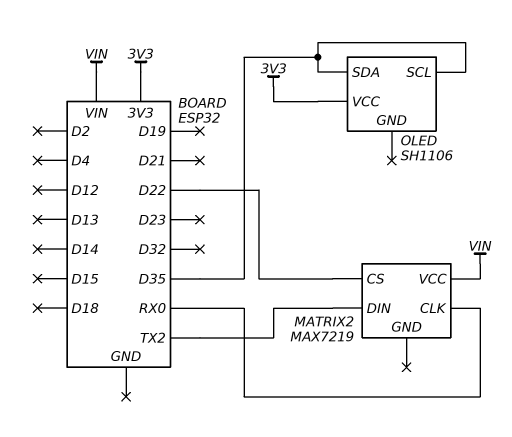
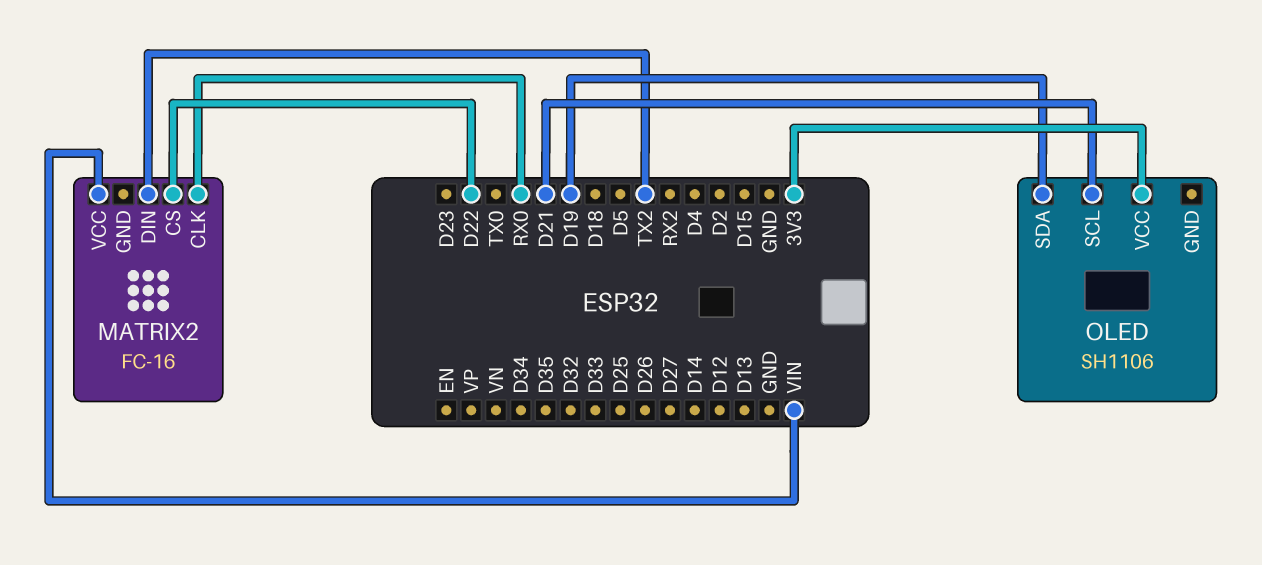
MATRIX2: MAX7219 -> FC-16
OLED pin SCL: D35 -> D21
OLED pin SDA: D35 -> D19

